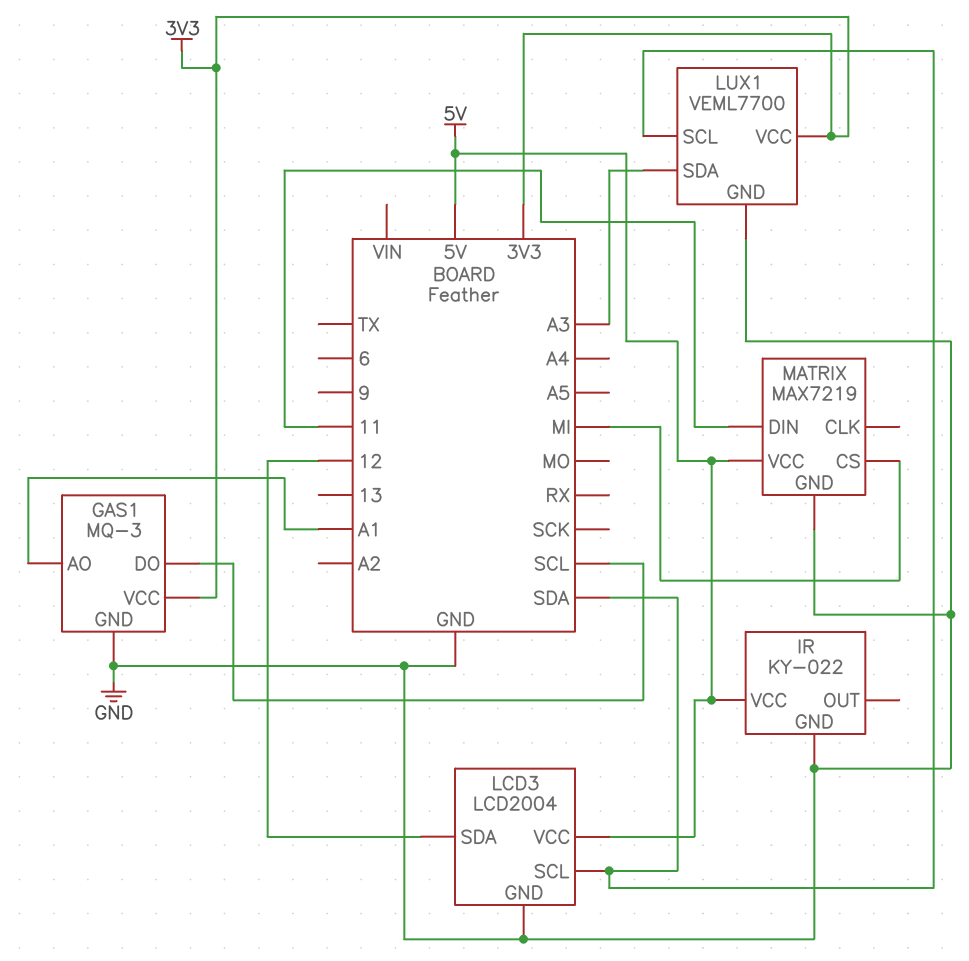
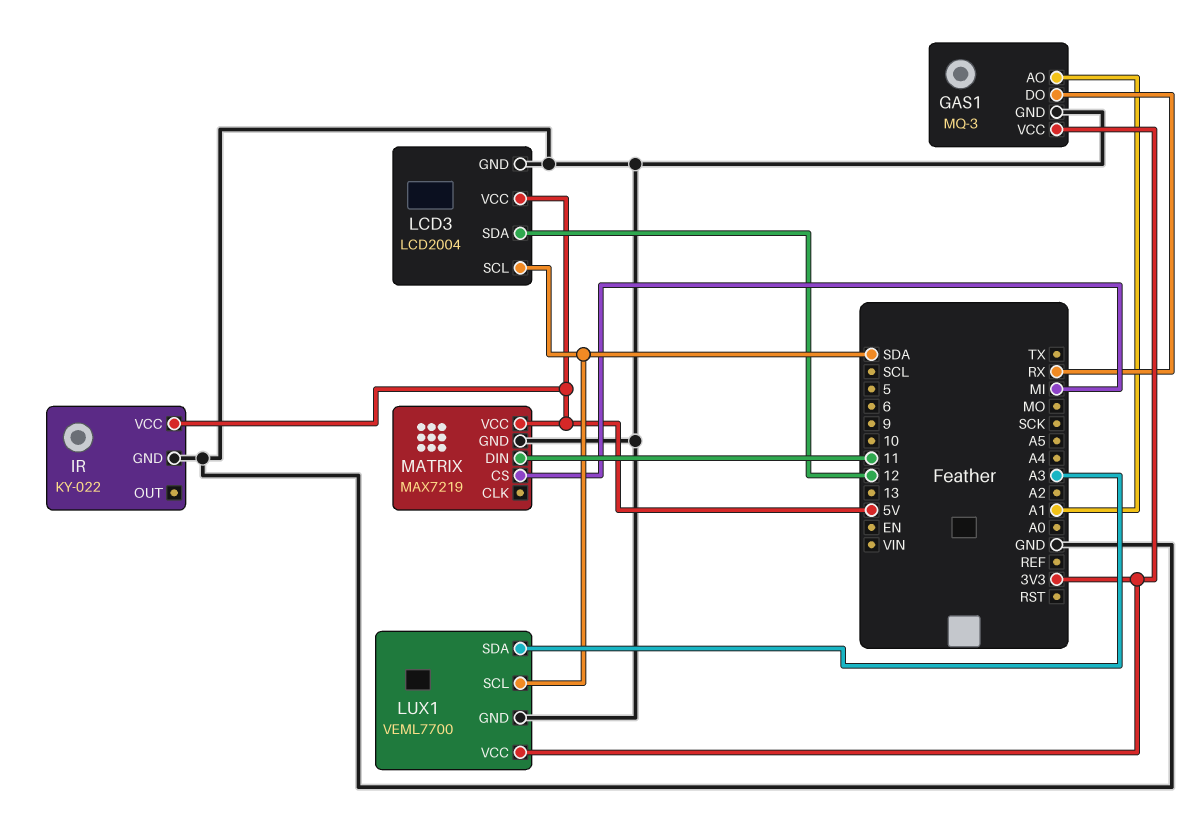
GAS1 pin DO: SCL -> RX

